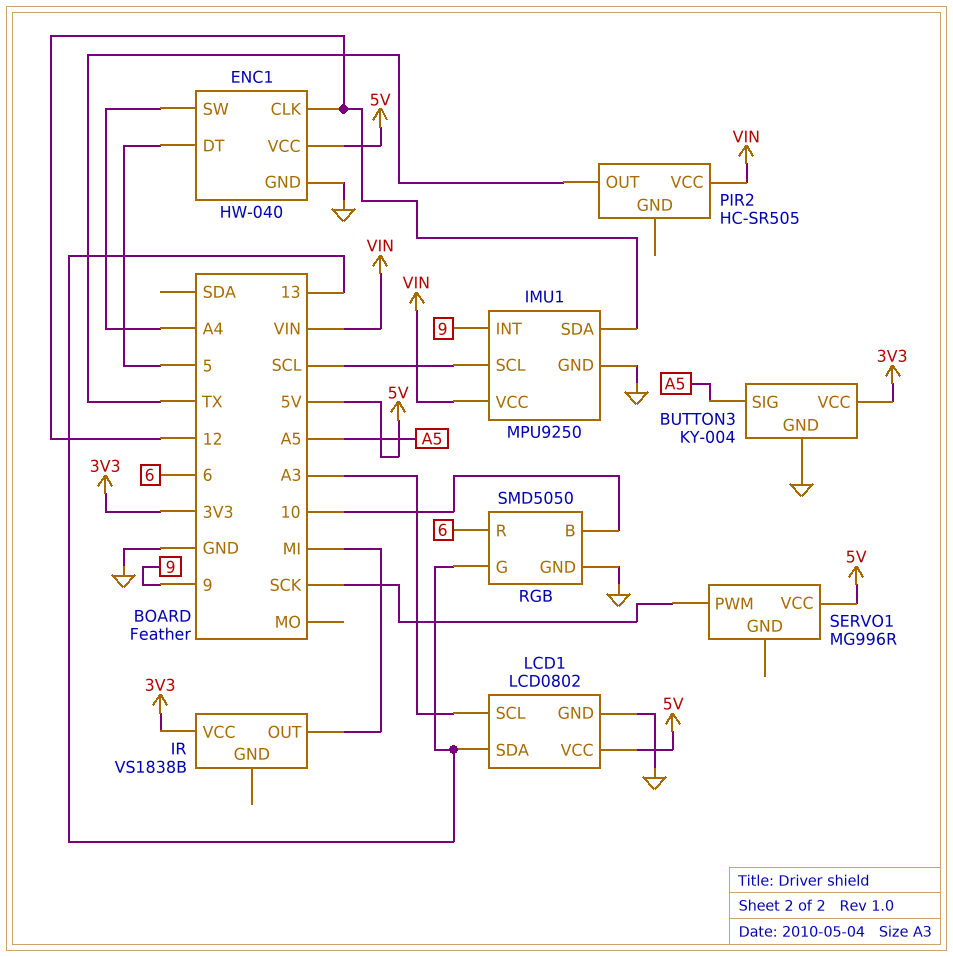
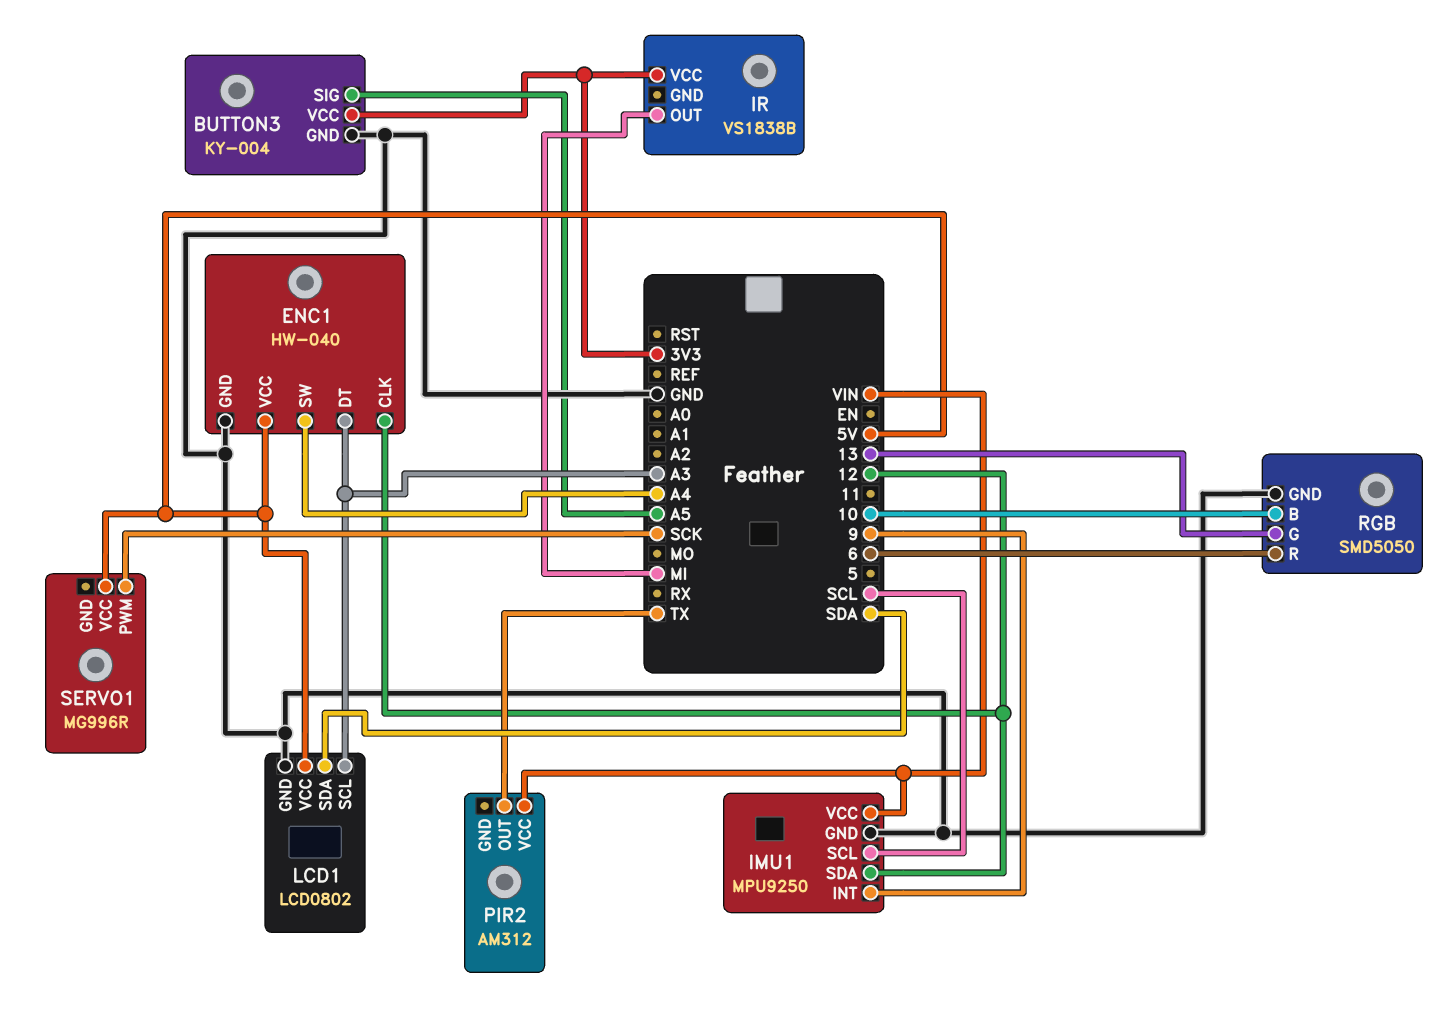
ENC1 pin DT: 5 -> A3
LCD1 pin SDA: 13 -> SDA
PIR2: HC-SR505 -> AM312

